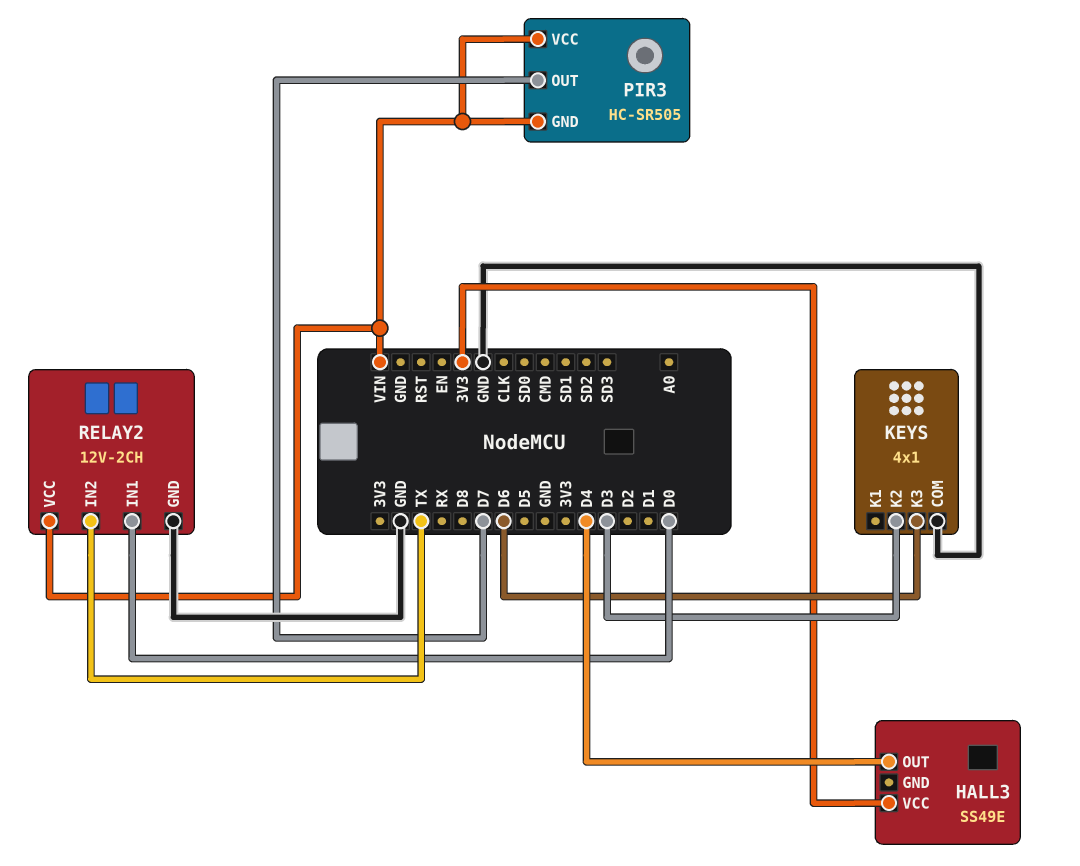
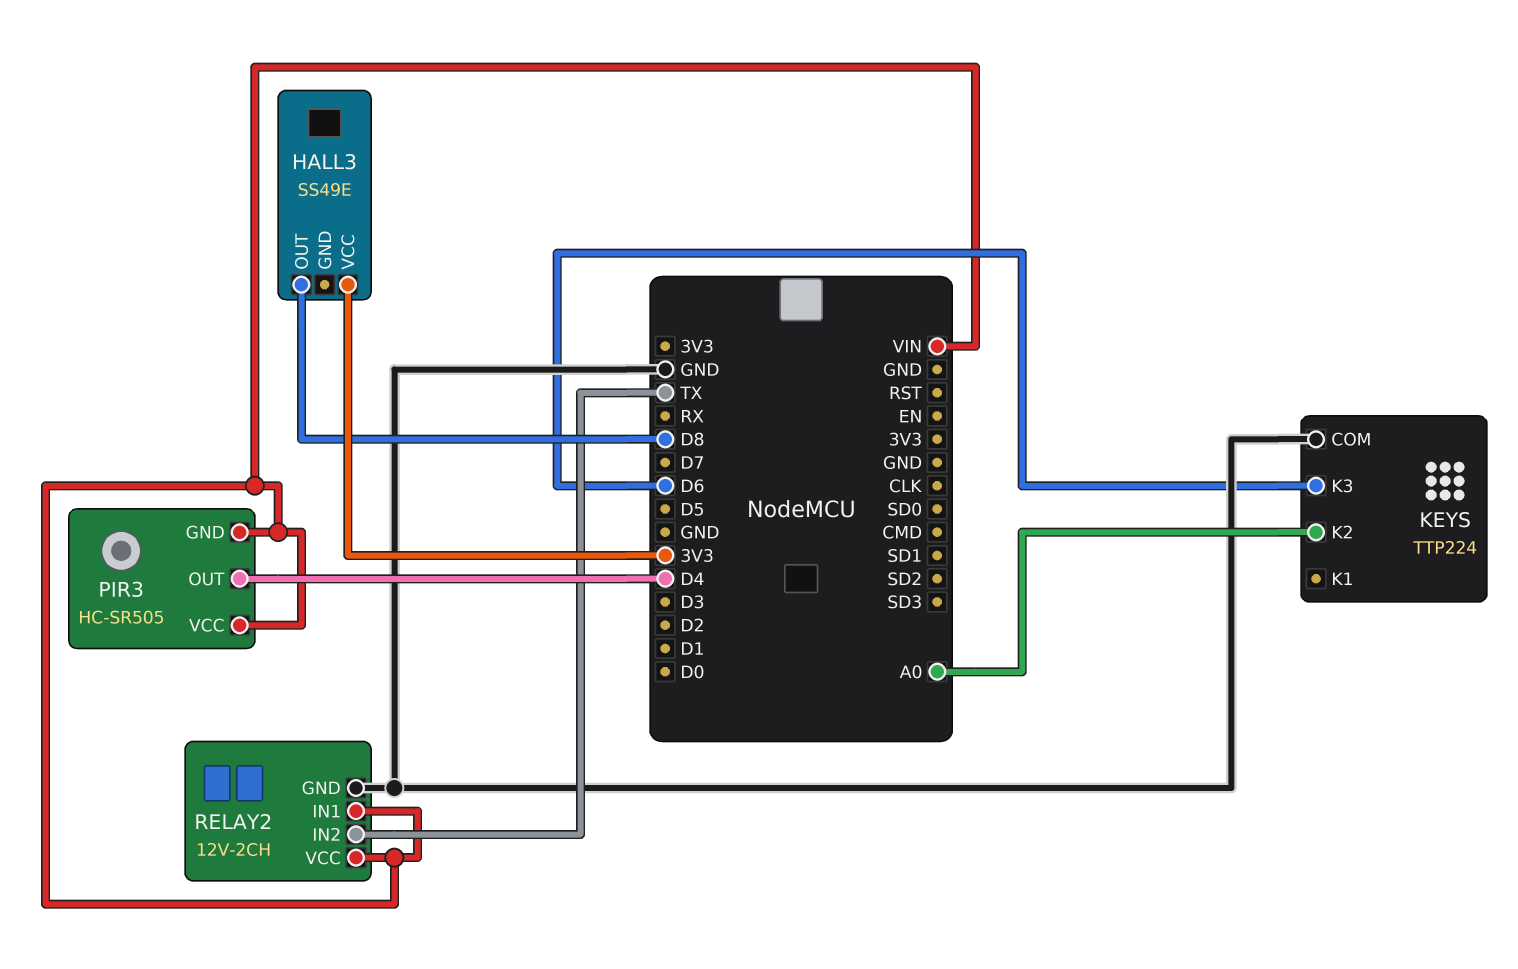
HALL3 pin OUT: D4 -> D8
KEYS: 4x1 -> TTP224
KEYS pin K2: D3 -> A0
PIR3 pin OUT: D7 -> D4
RELAY2 pin IN1: D0 -> VIN

